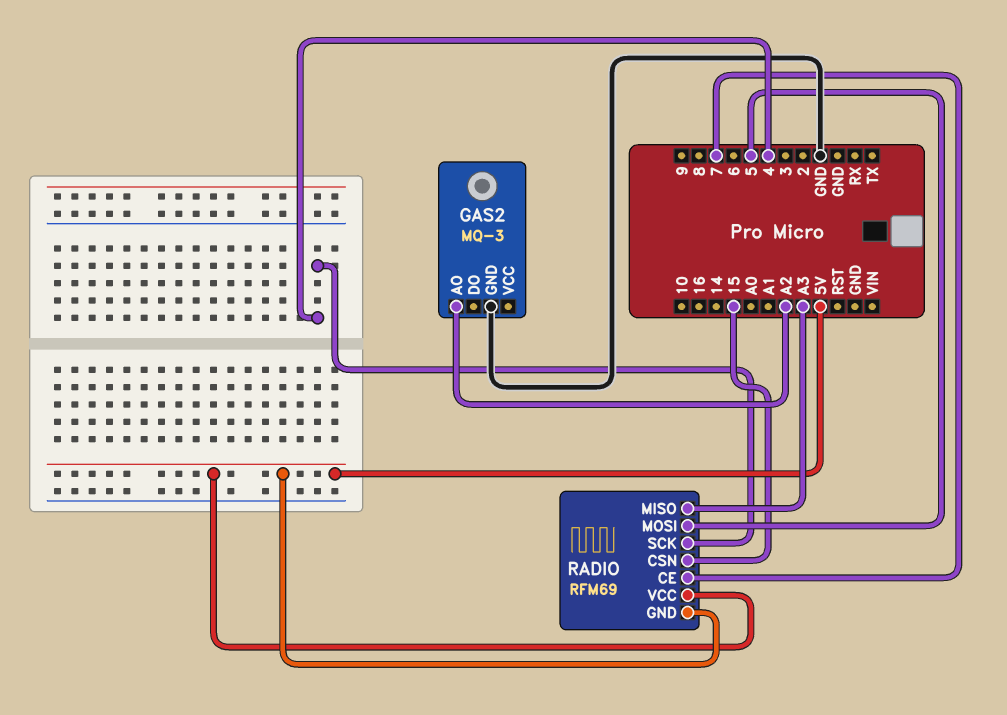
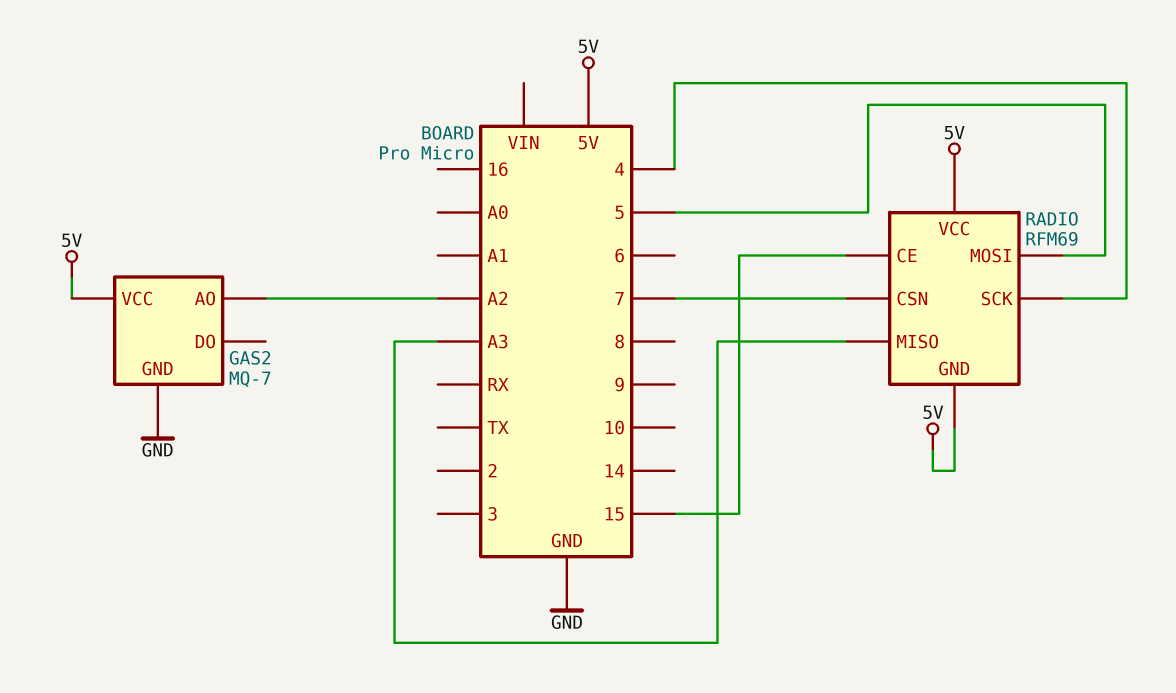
GAS2: MQ-3 -> MQ-7
GAS2 pin VCC: none -> 5V
RADIO pin CE: 7 -> 15
RADIO pin CSN: 15 -> 7

